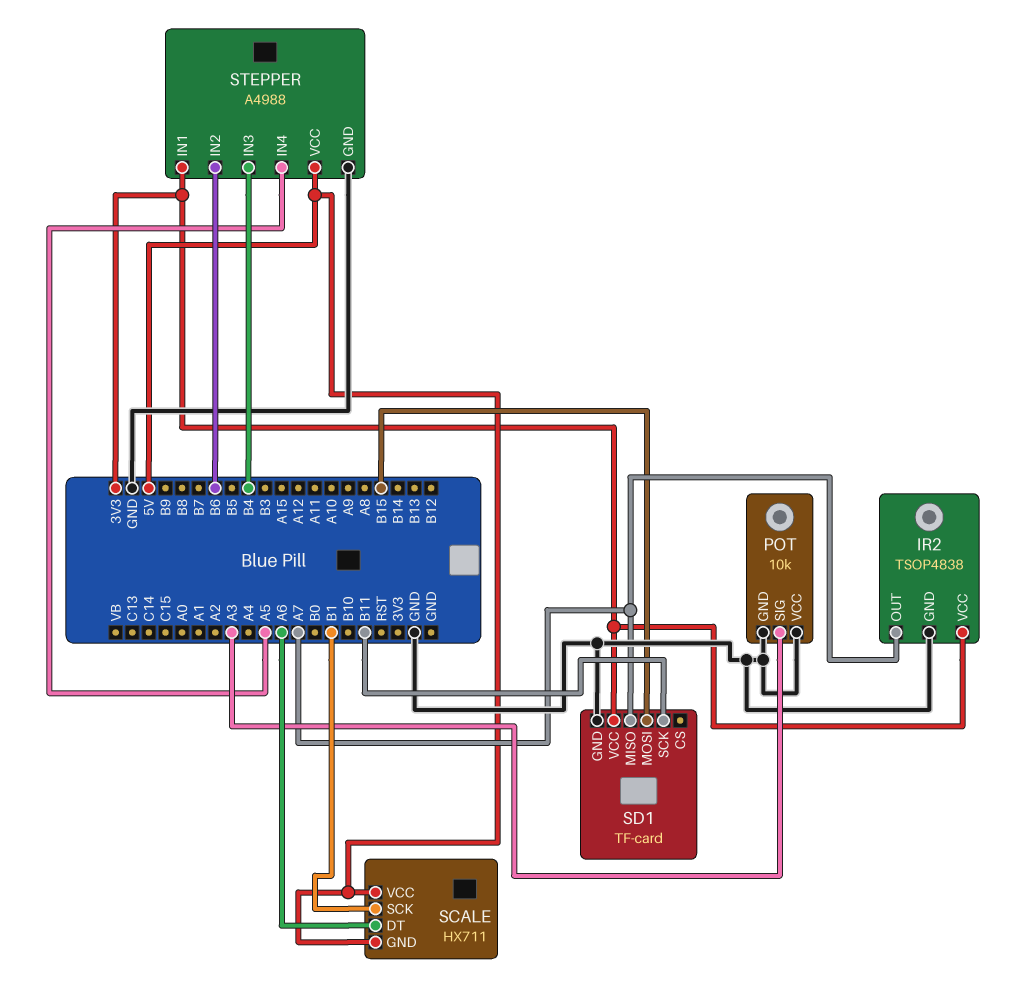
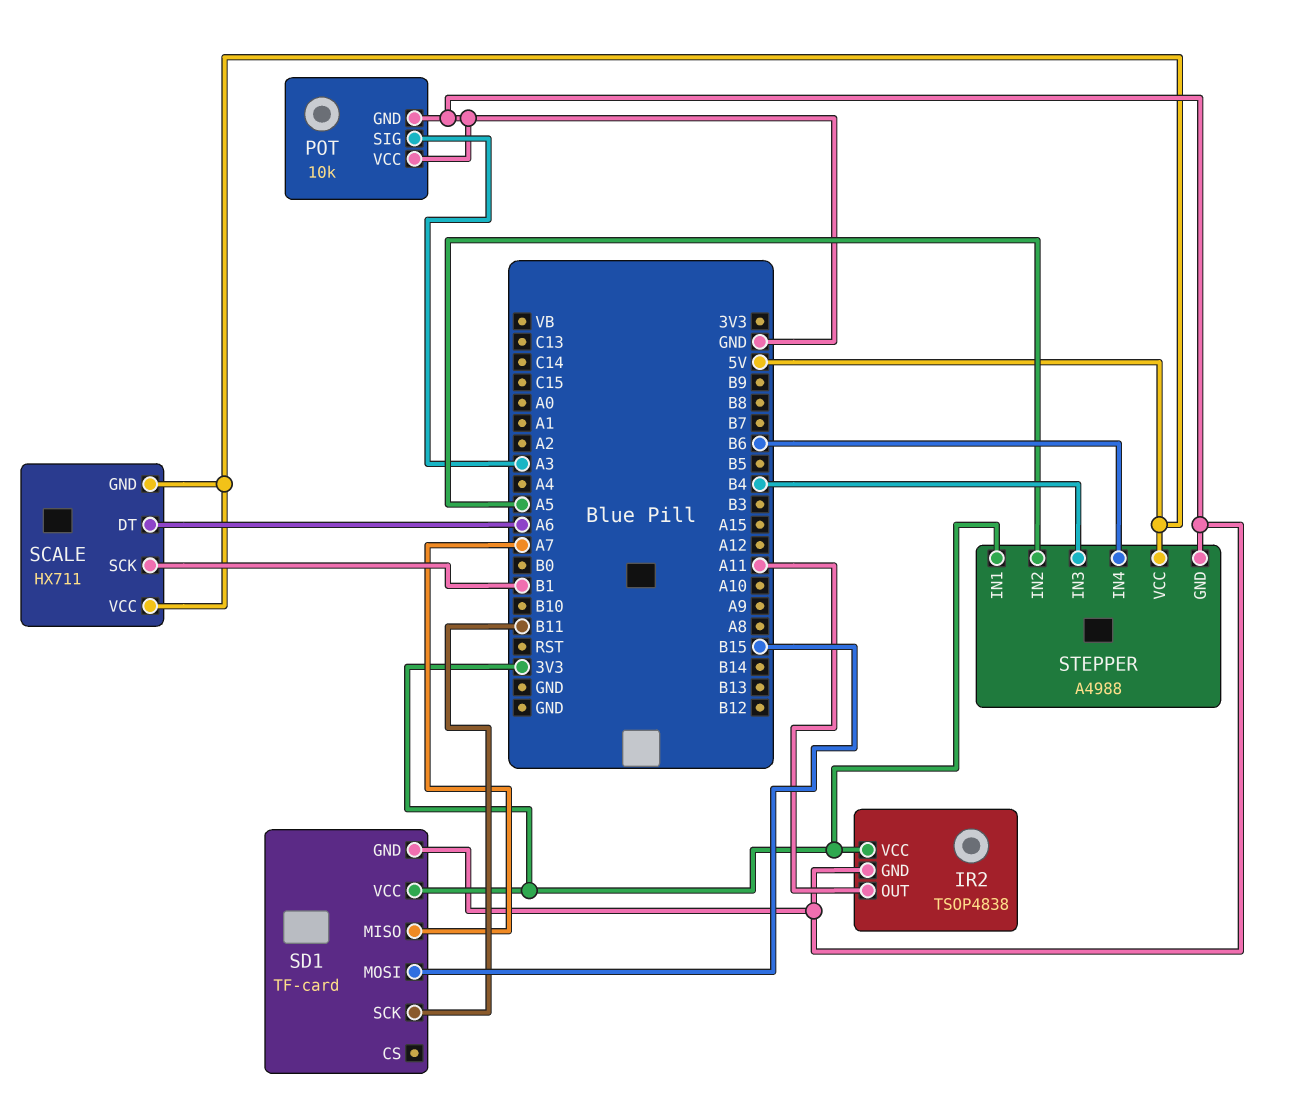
IR2 pin OUT: A7 -> A11
STEPPER pin IN2: B6 -> A5
STEPPER pin IN4: A5 -> B6

